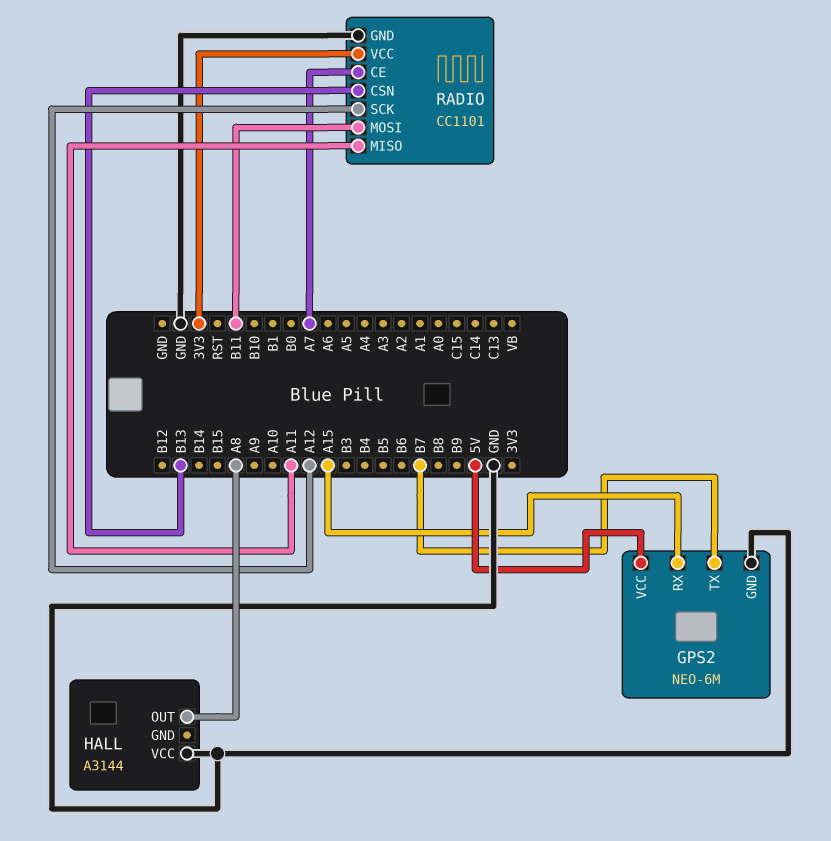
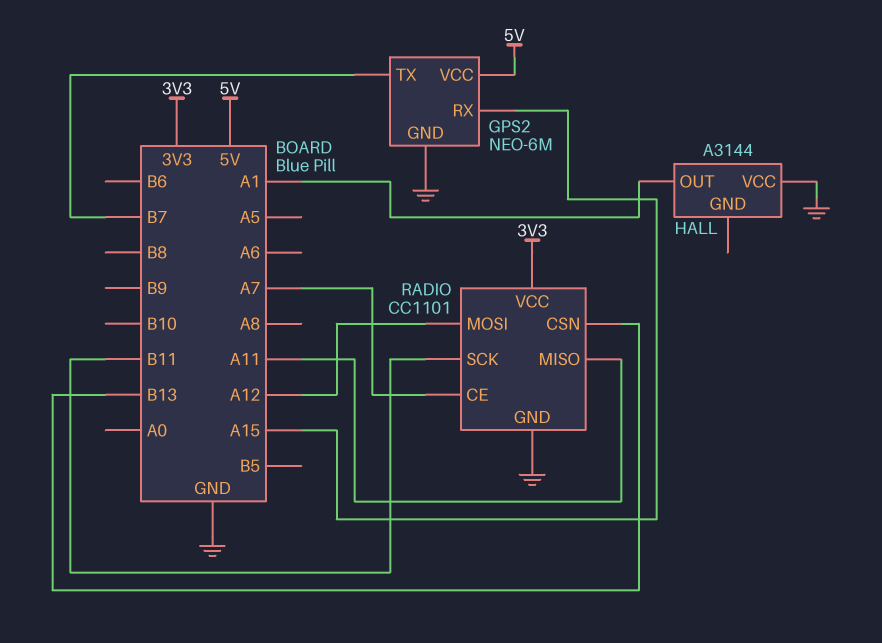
HALL pin OUT: A8 -> A1
RADIO pin MOSI: B11 -> A12
RADIO pin SCK: A12 -> B11

